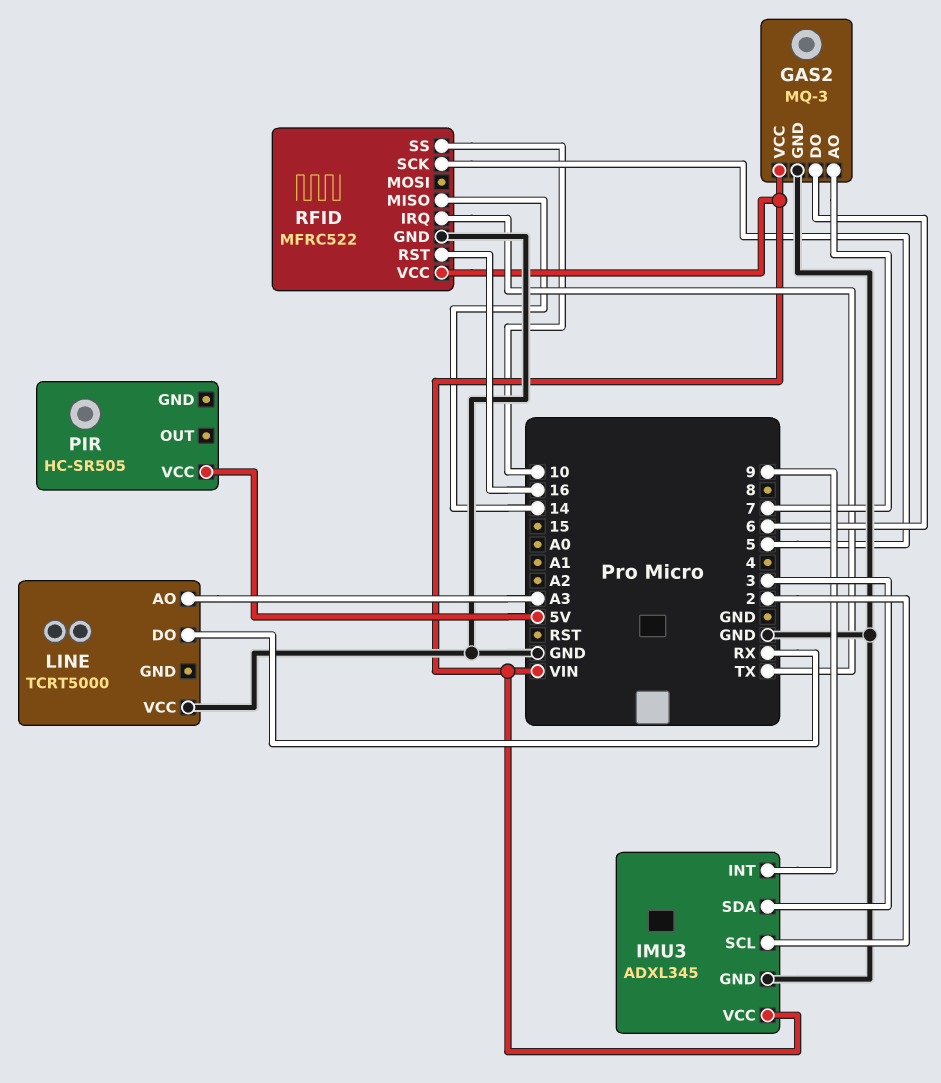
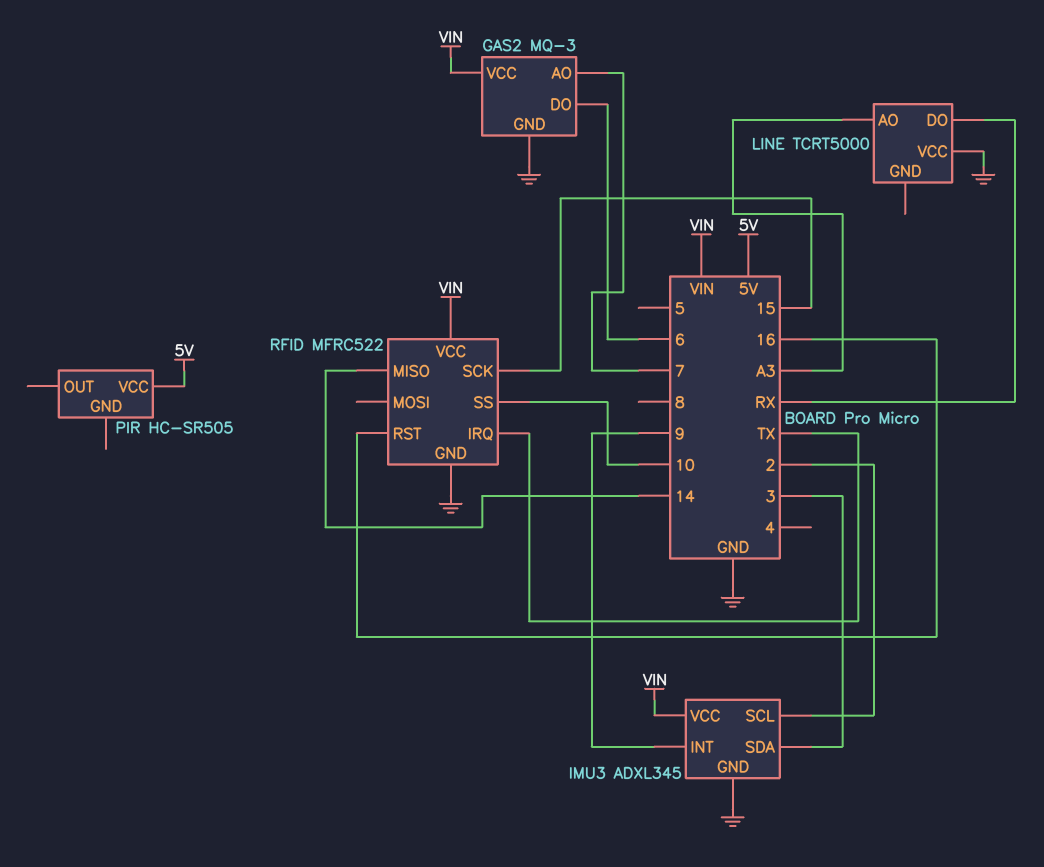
RFID pin SCK: 5 -> 15

